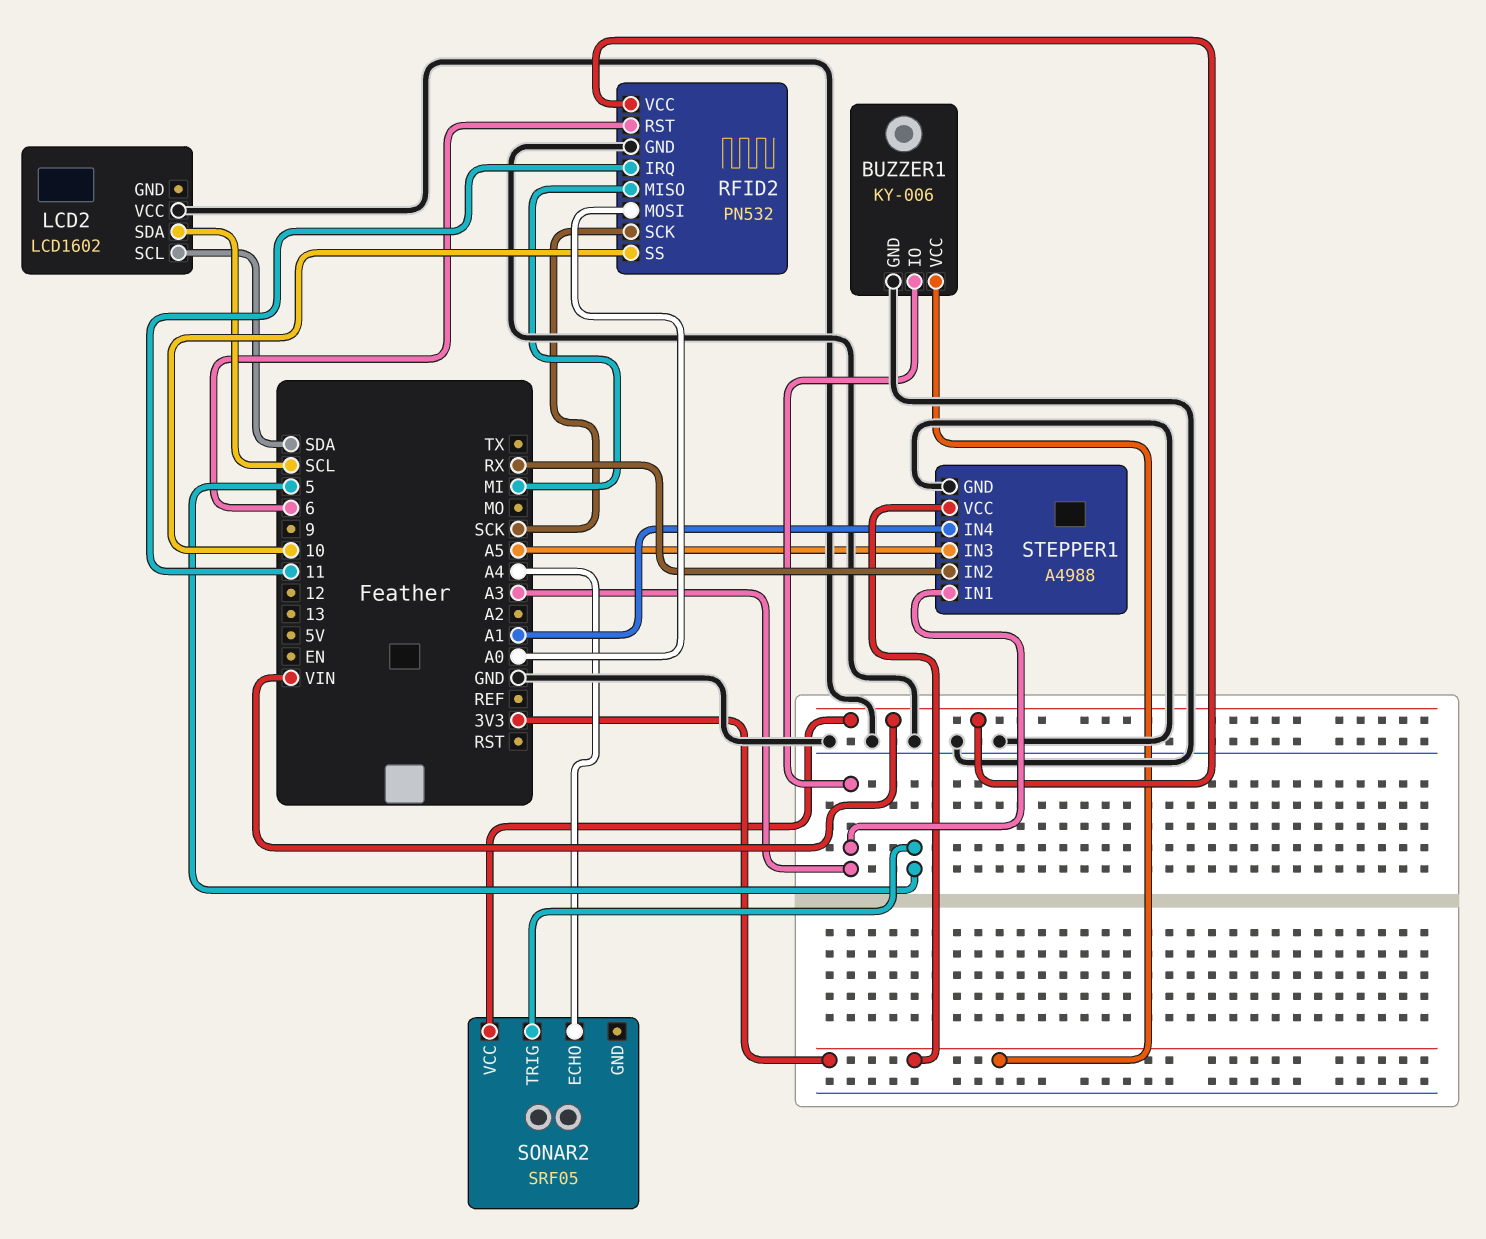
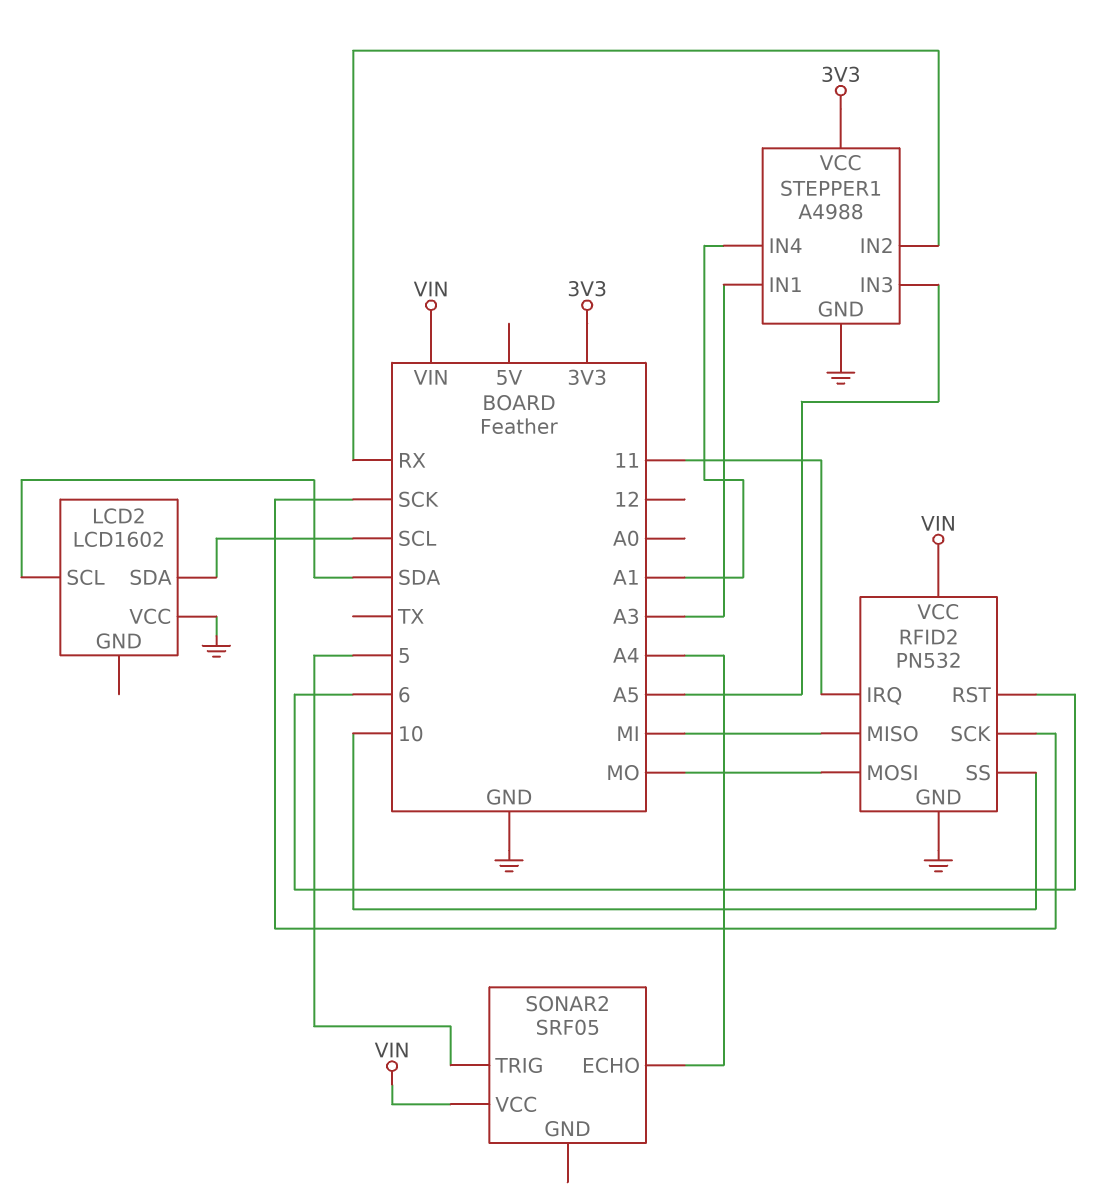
BUZZER1: KY-006 -> none
BUZZER1 pin GND: GND -> none
BUZZER1 pin IO: A3 -> none
BUZZER1 pin VCC: 3V3 -> none
RFID2 pin MOSI: A0 -> MO

